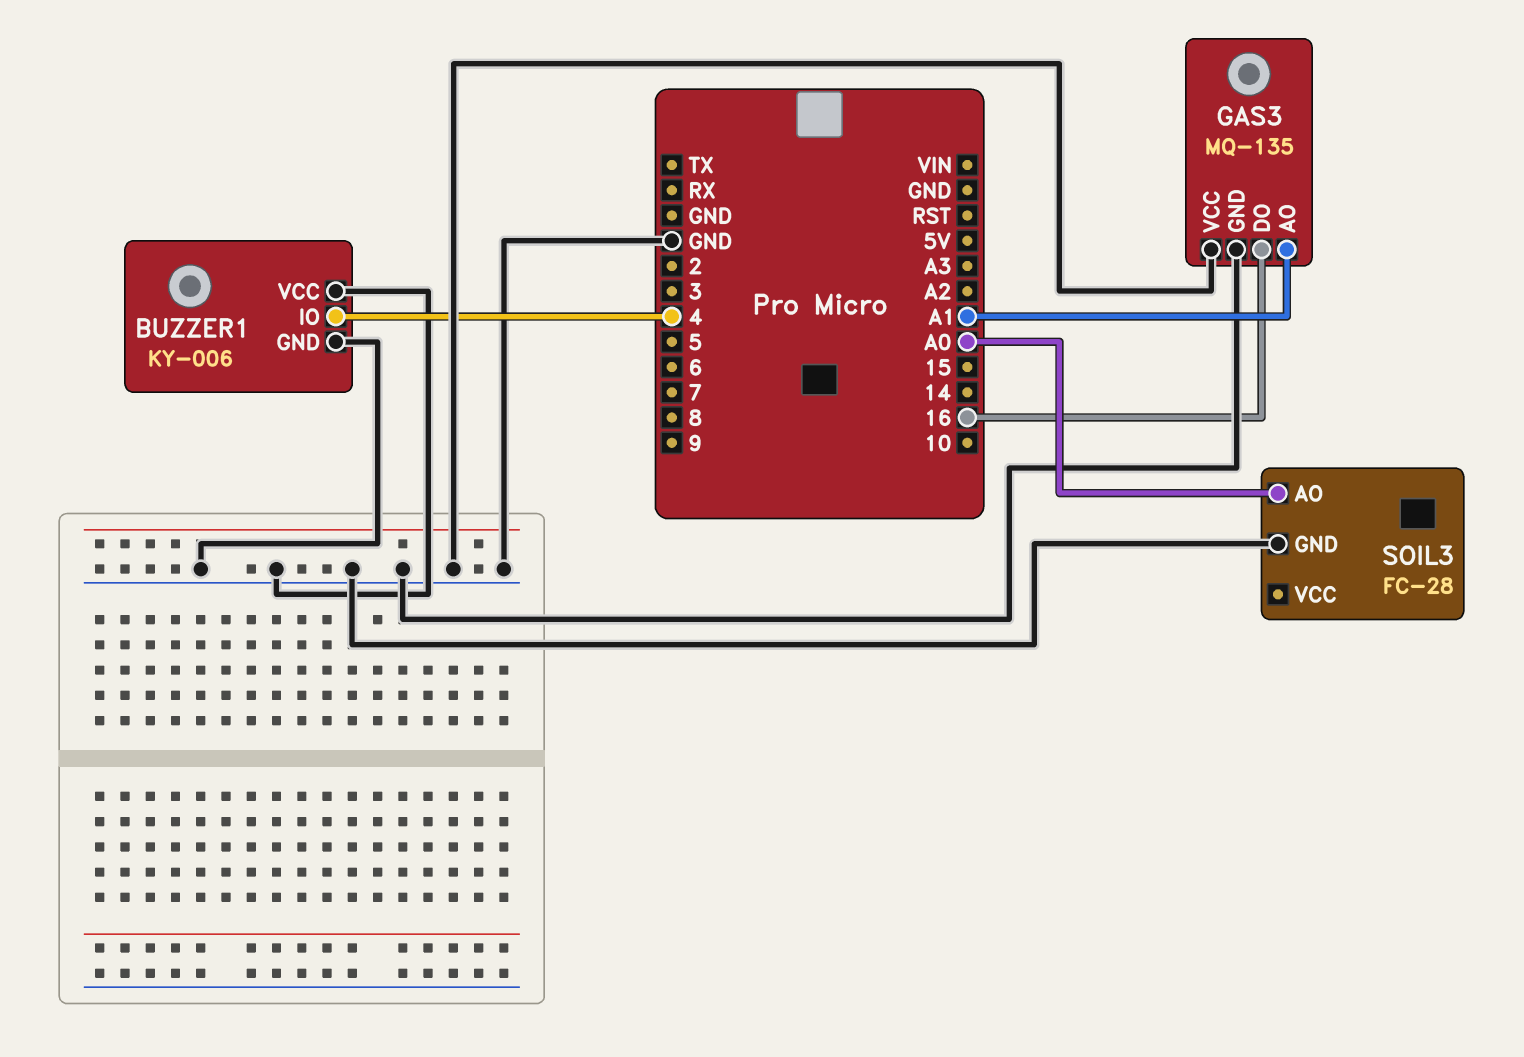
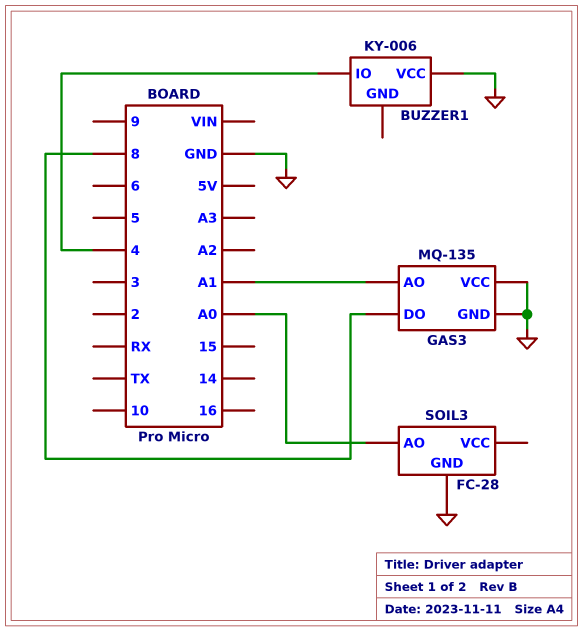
BUZZER1 pin GND: GND -> none
GAS3 pin DO: 16 -> 8

